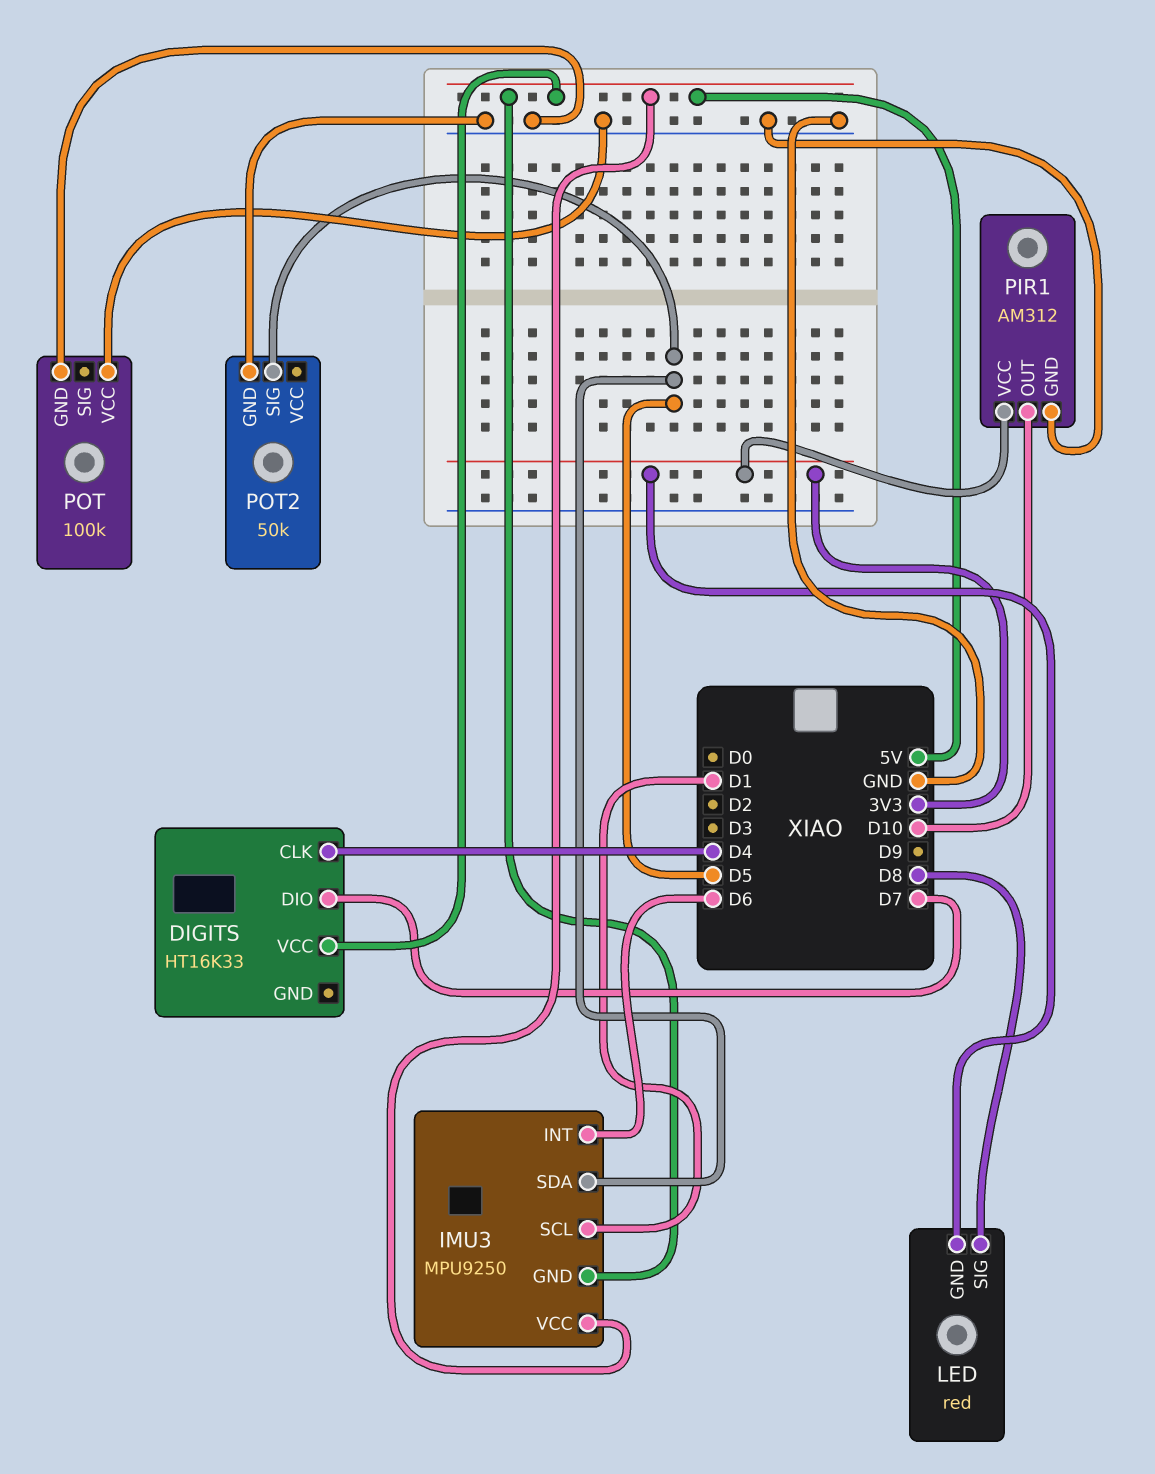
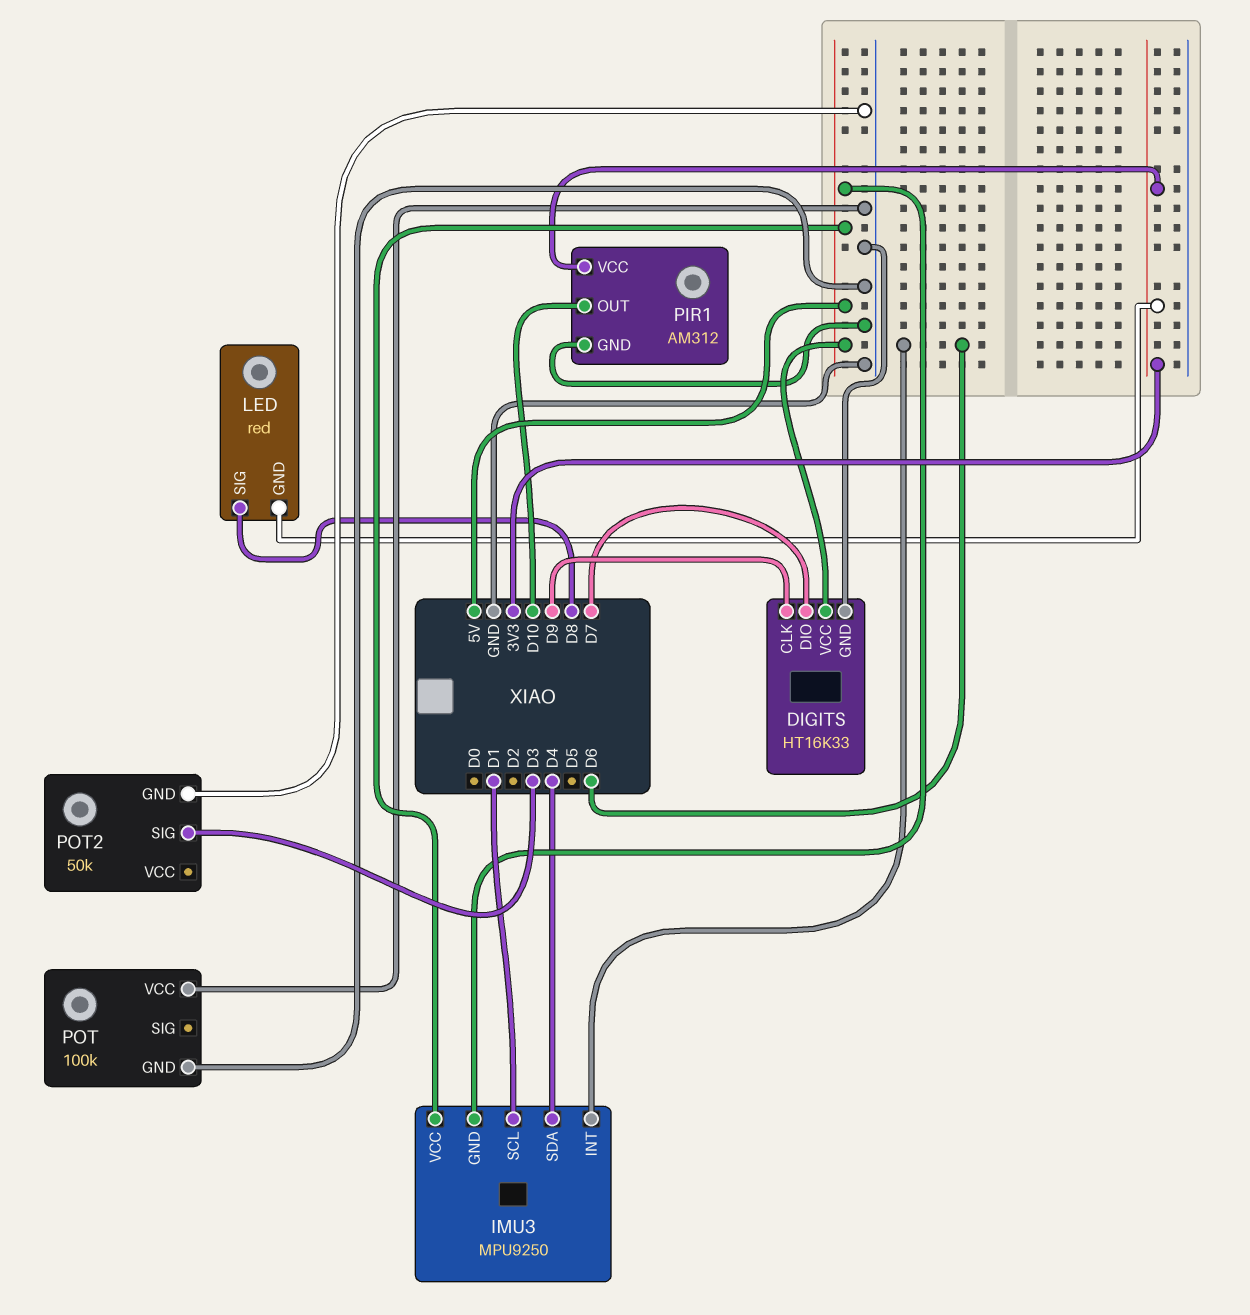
DIGITS pin CLK: D4 -> D9
DIGITS pin GND: none -> GND
IMU3 pin SDA: D5 -> D4
POT2 pin SIG: D5 -> D3

